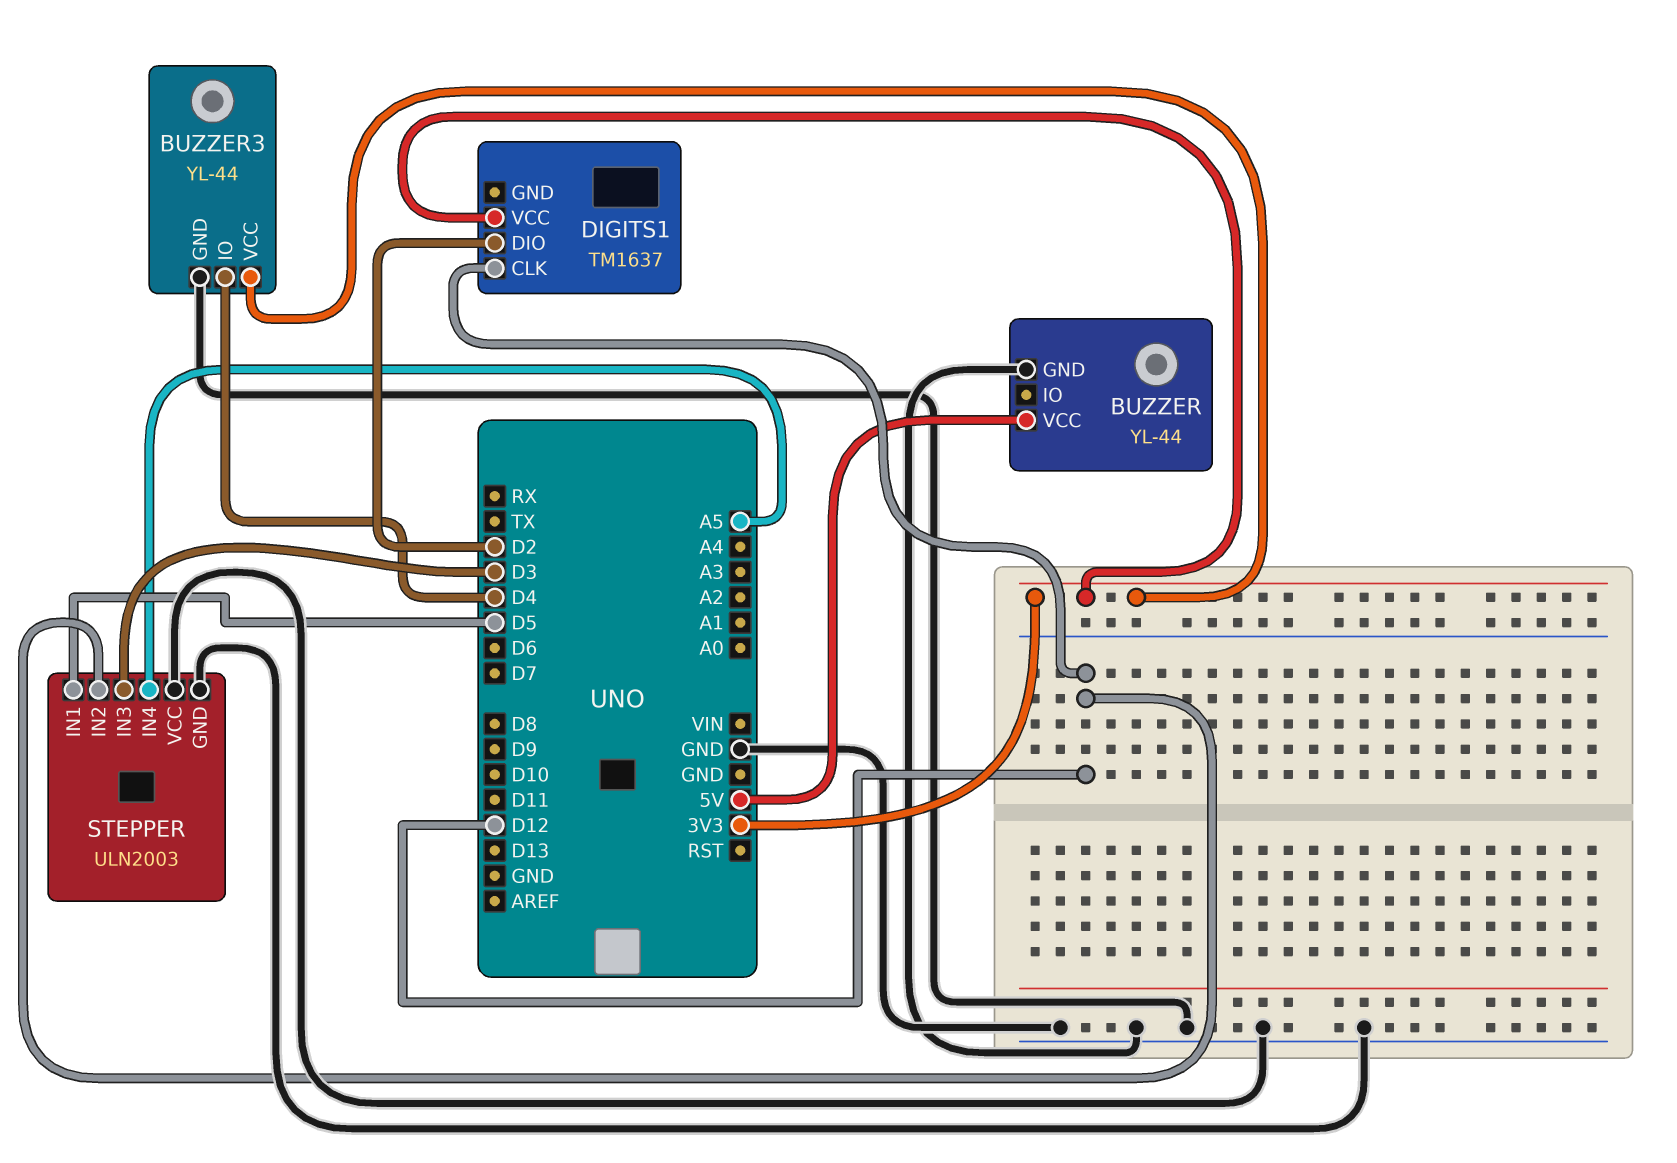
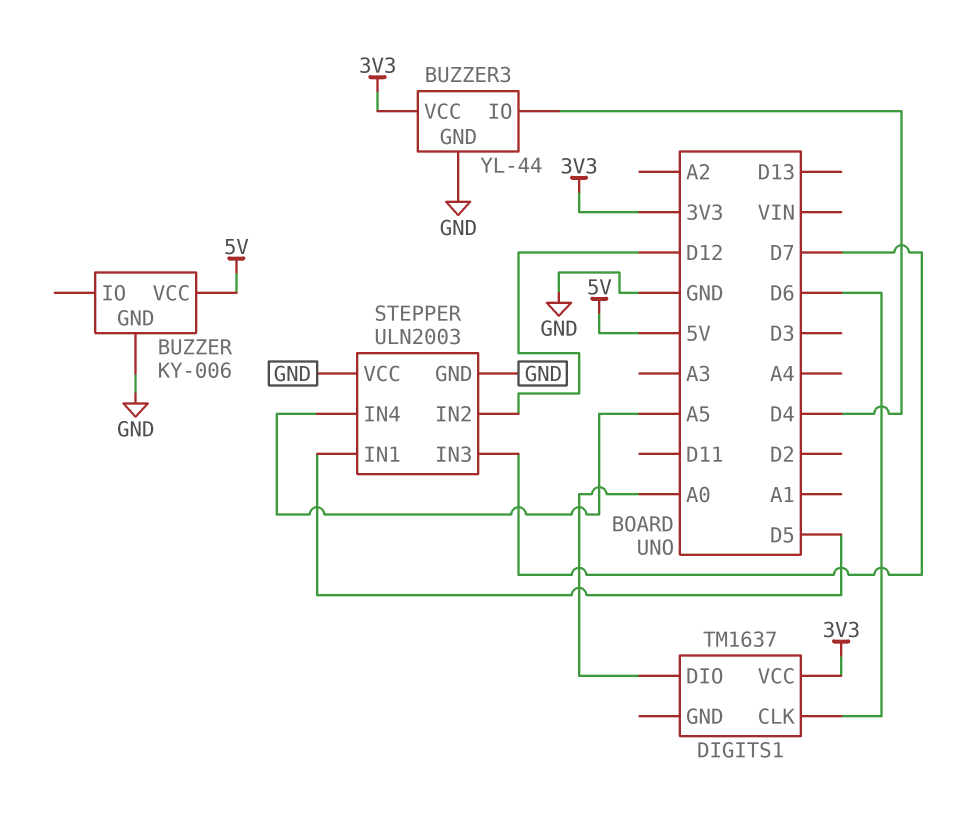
BUZZER: YL-44 -> KY-006
DIGITS1 pin CLK: D12 -> D6
DIGITS1 pin DIO: D2 -> A0
STEPPER pin IN3: D3 -> D7

